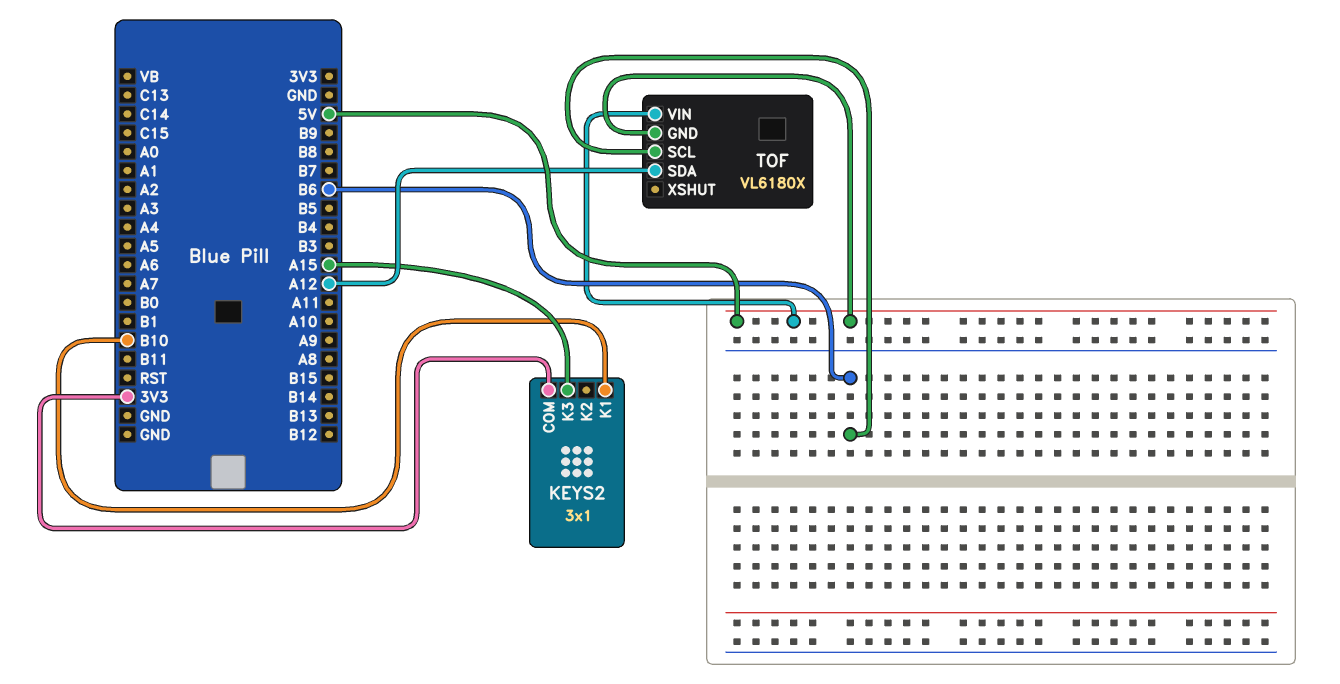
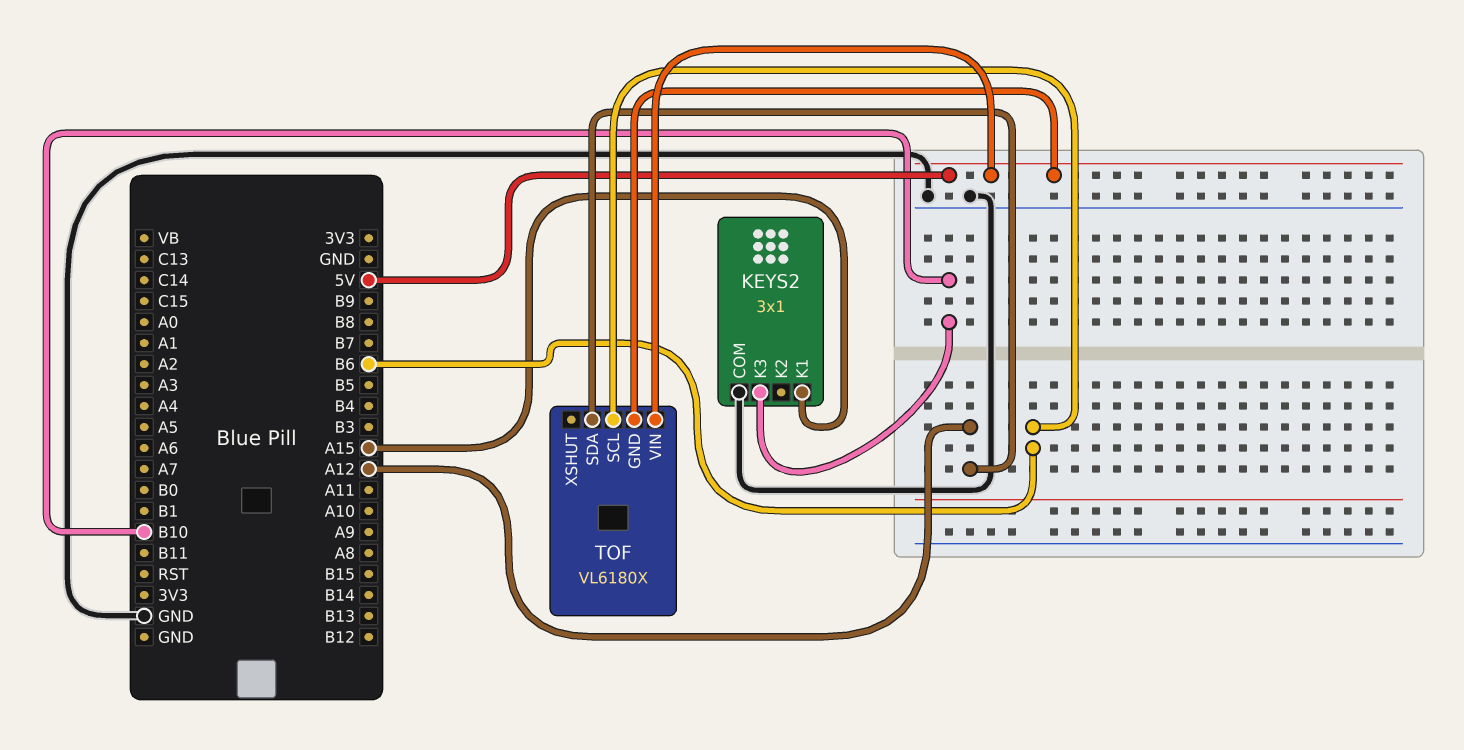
KEYS2 pin COM: 3V3 -> GND
KEYS2 pin K1: B10 -> A15
KEYS2 pin K3: A15 -> B10

